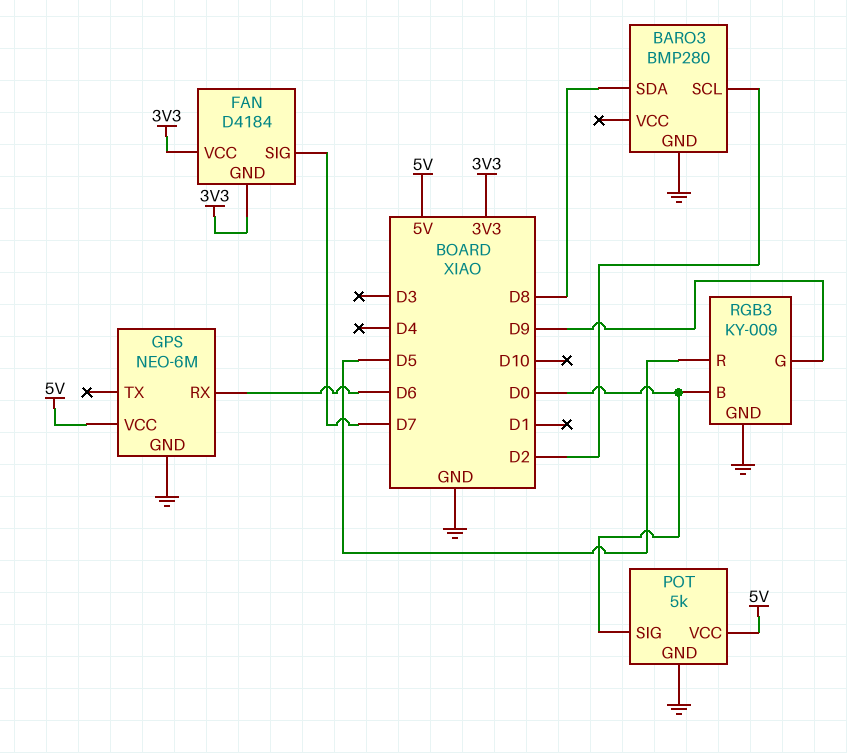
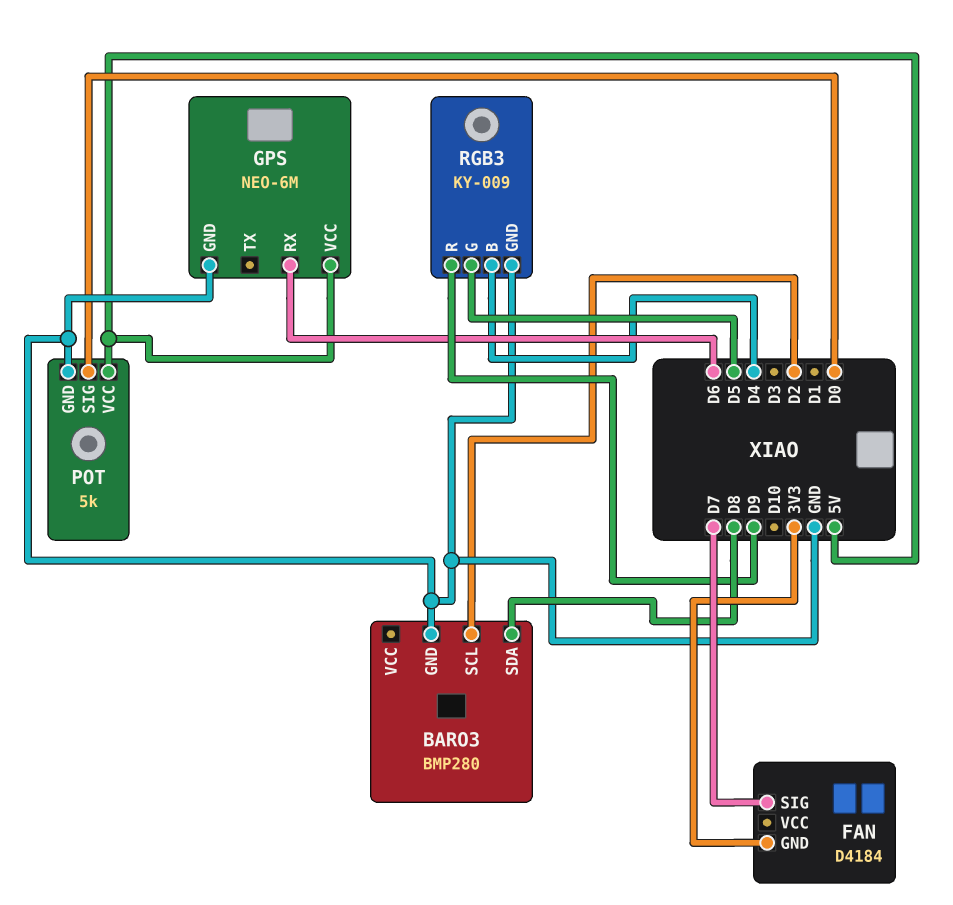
FAN pin VCC: 3V3 -> none
RGB3 pin B: D0 -> D4
RGB3 pin G: D9 -> D5
RGB3 pin R: D5 -> D9

